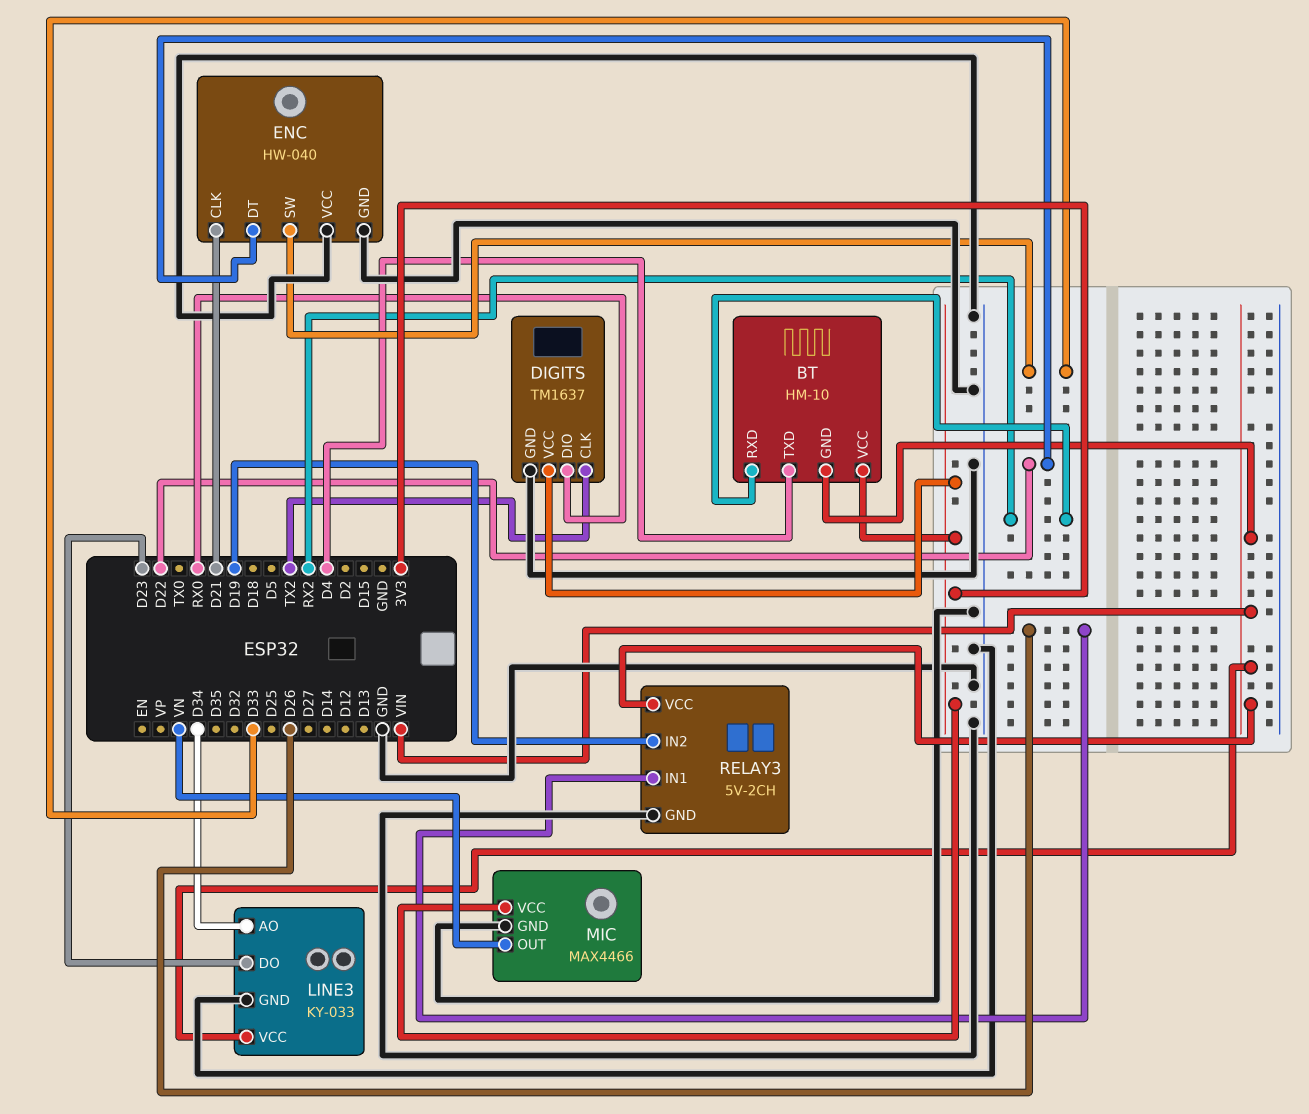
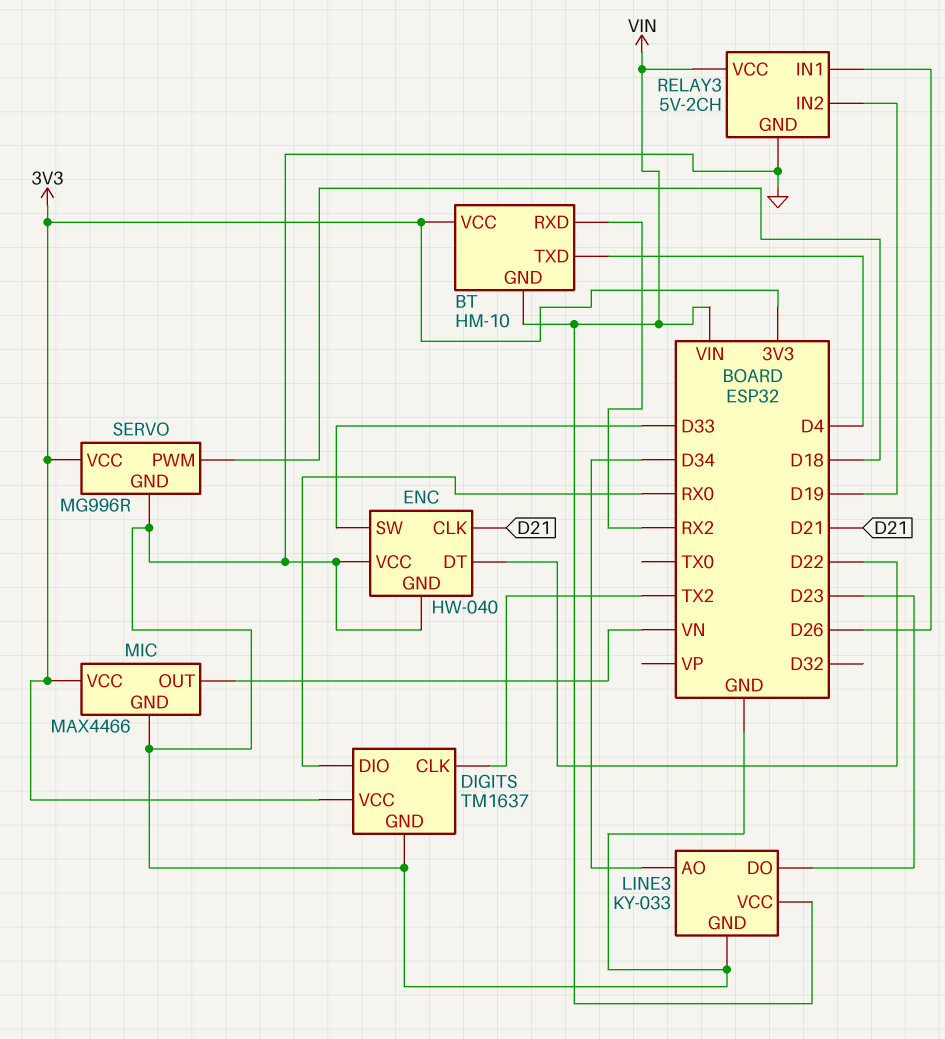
SERVO: none -> MG996R
SERVO pin GND: none -> GND
SERVO pin PWM: none -> D18
SERVO pin VCC: none -> 3V3

